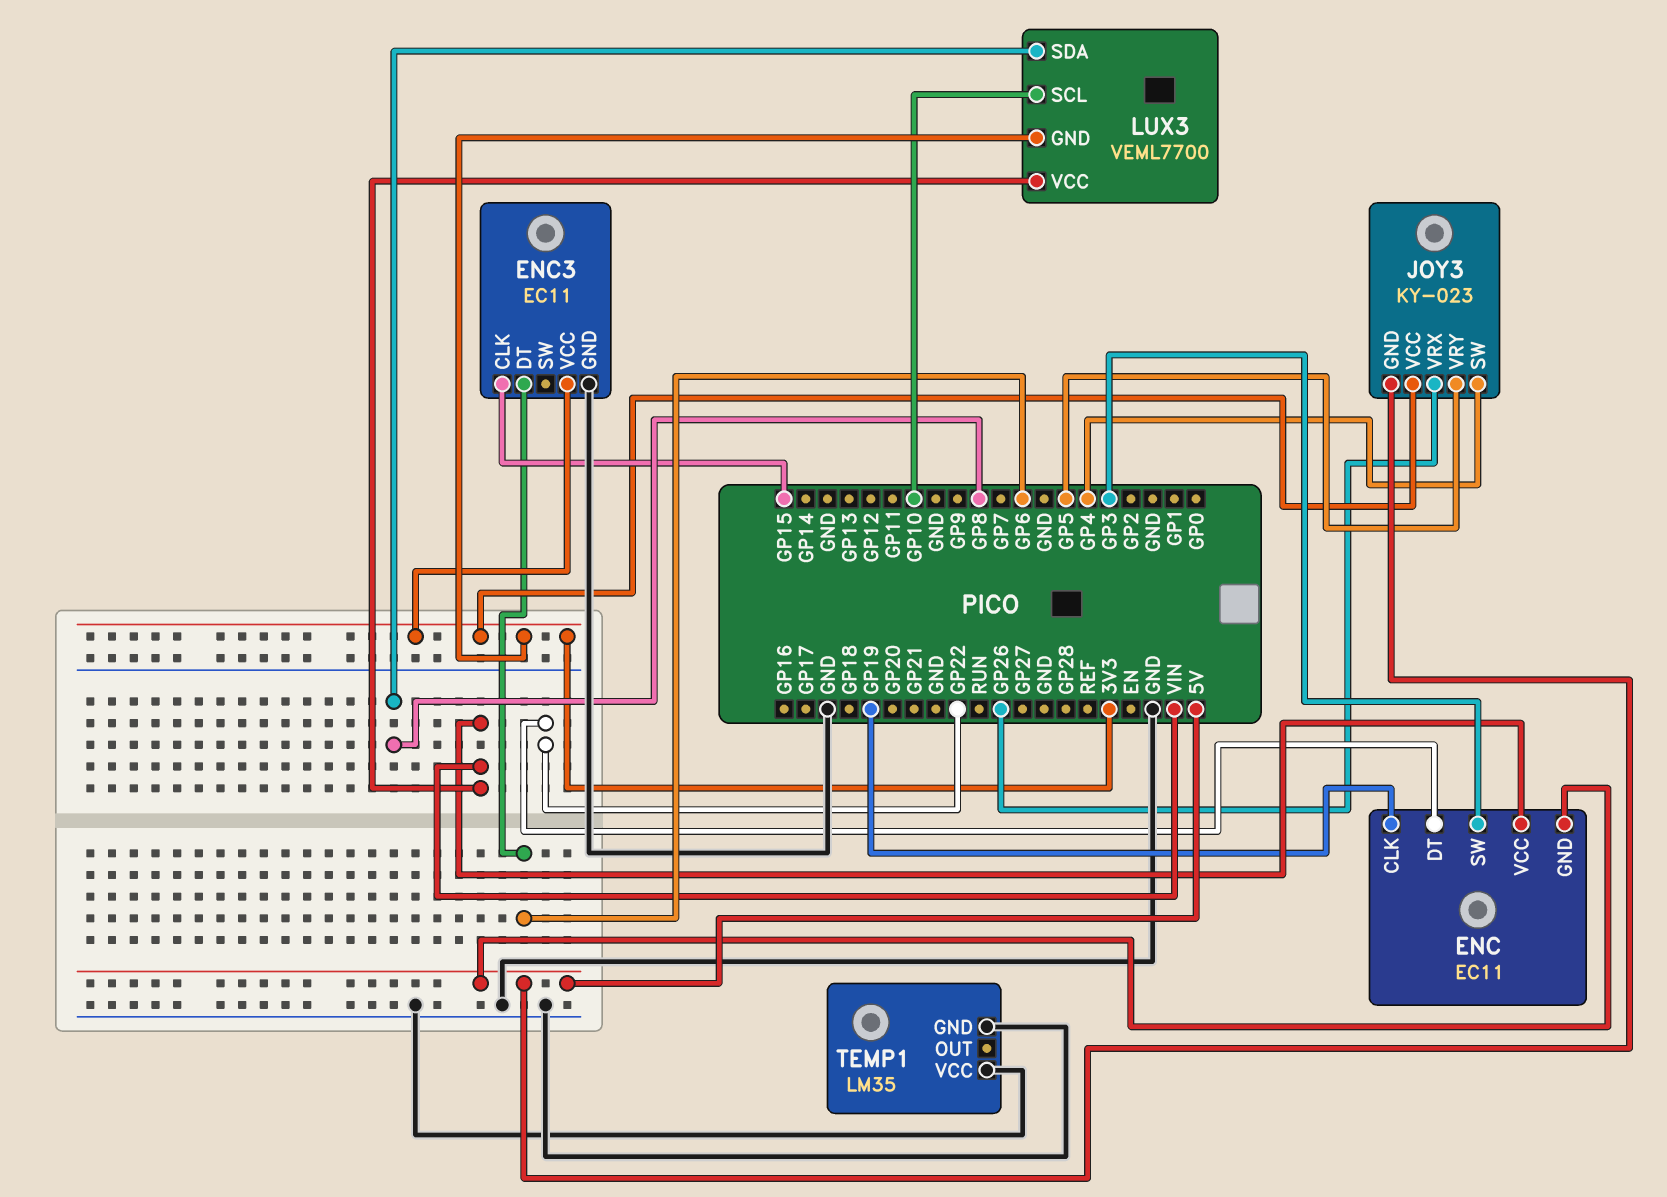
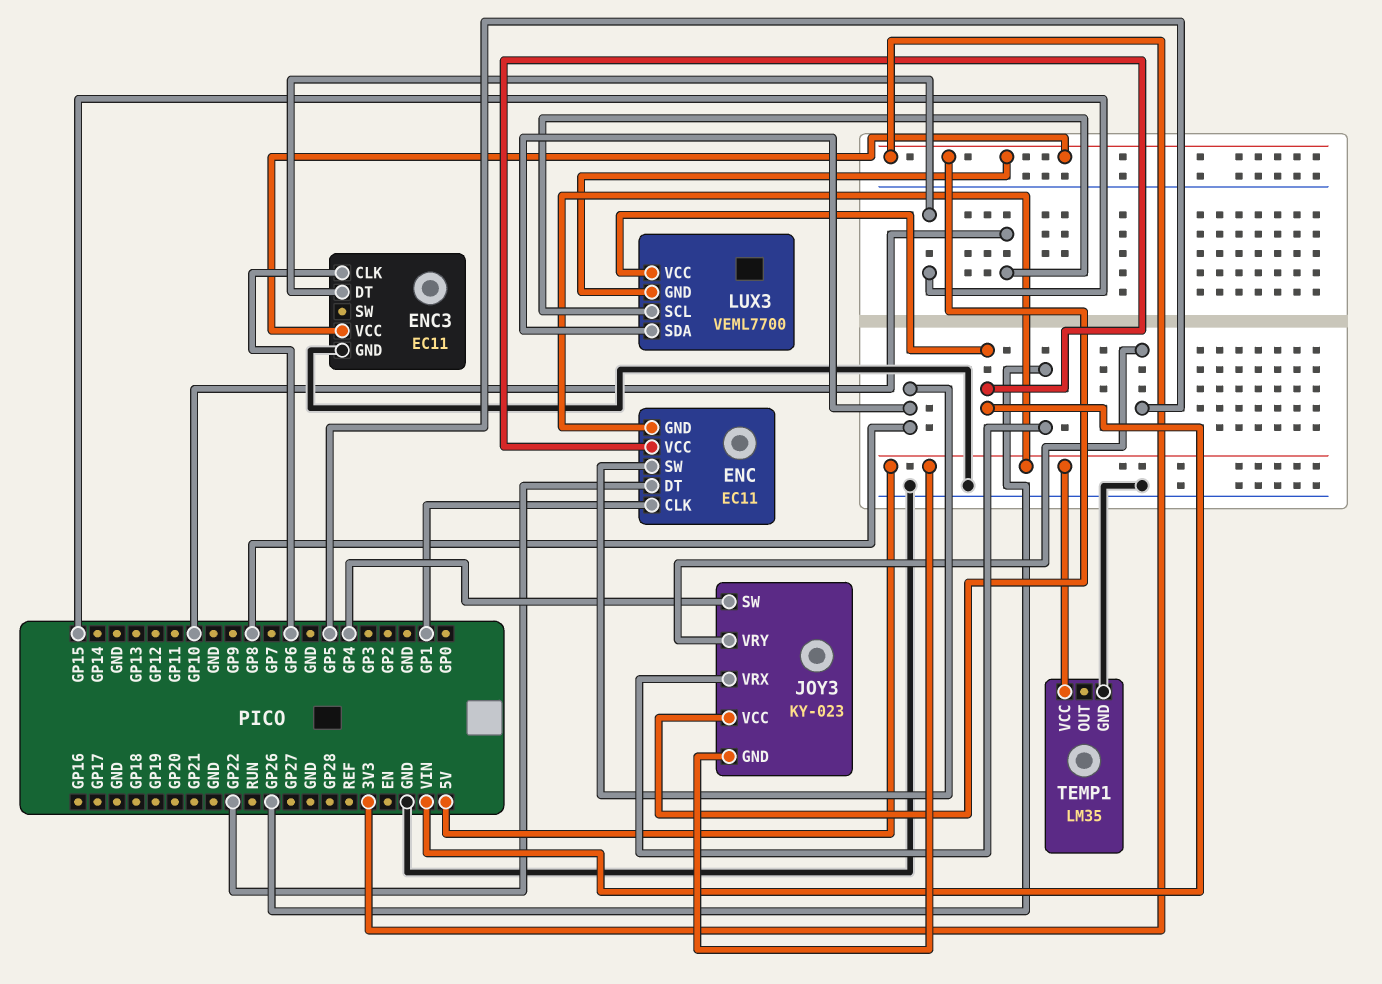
ENC pin CLK: GP19 -> GP1
ENC pin SW: GP3 -> GP8
ENC3 pin CLK: GP15 -> GP6
ENC3 pin DT: GP6 -> GP15
TEMP1 pin VCC: GND -> 5V

